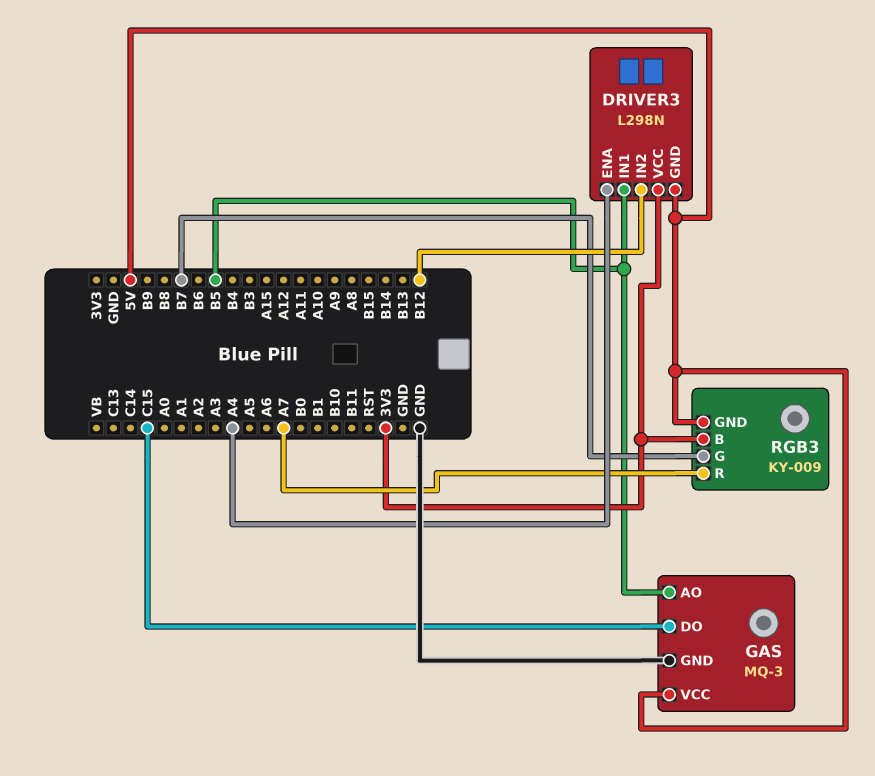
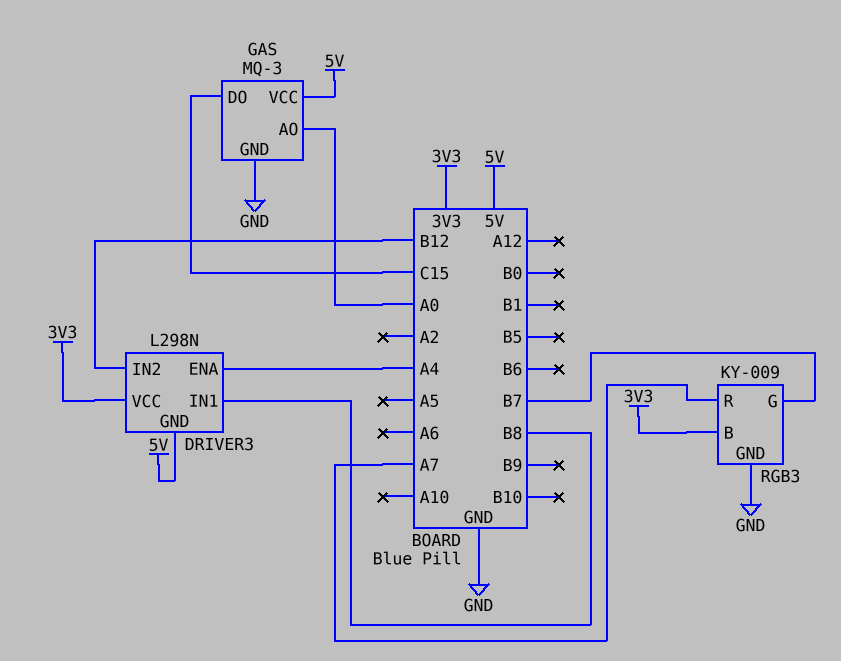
DRIVER3 pin IN1: B5 -> B8
GAS pin AO: B5 -> A0
RGB3 pin GND: 5V -> GND

